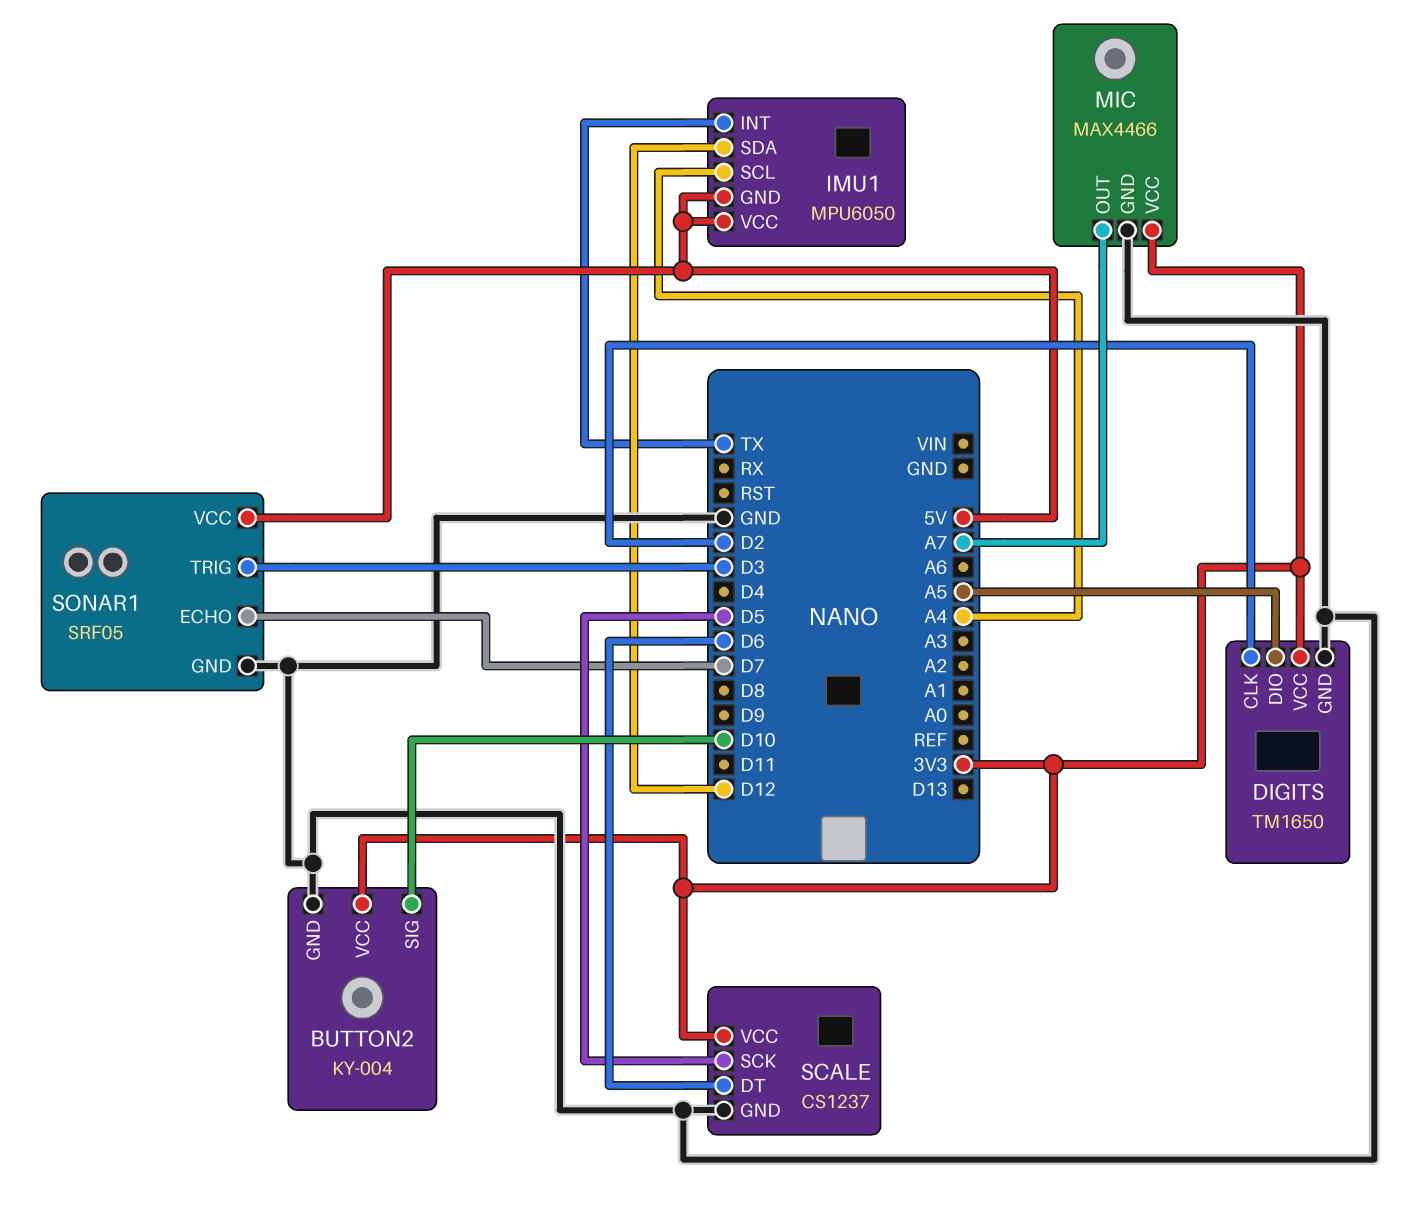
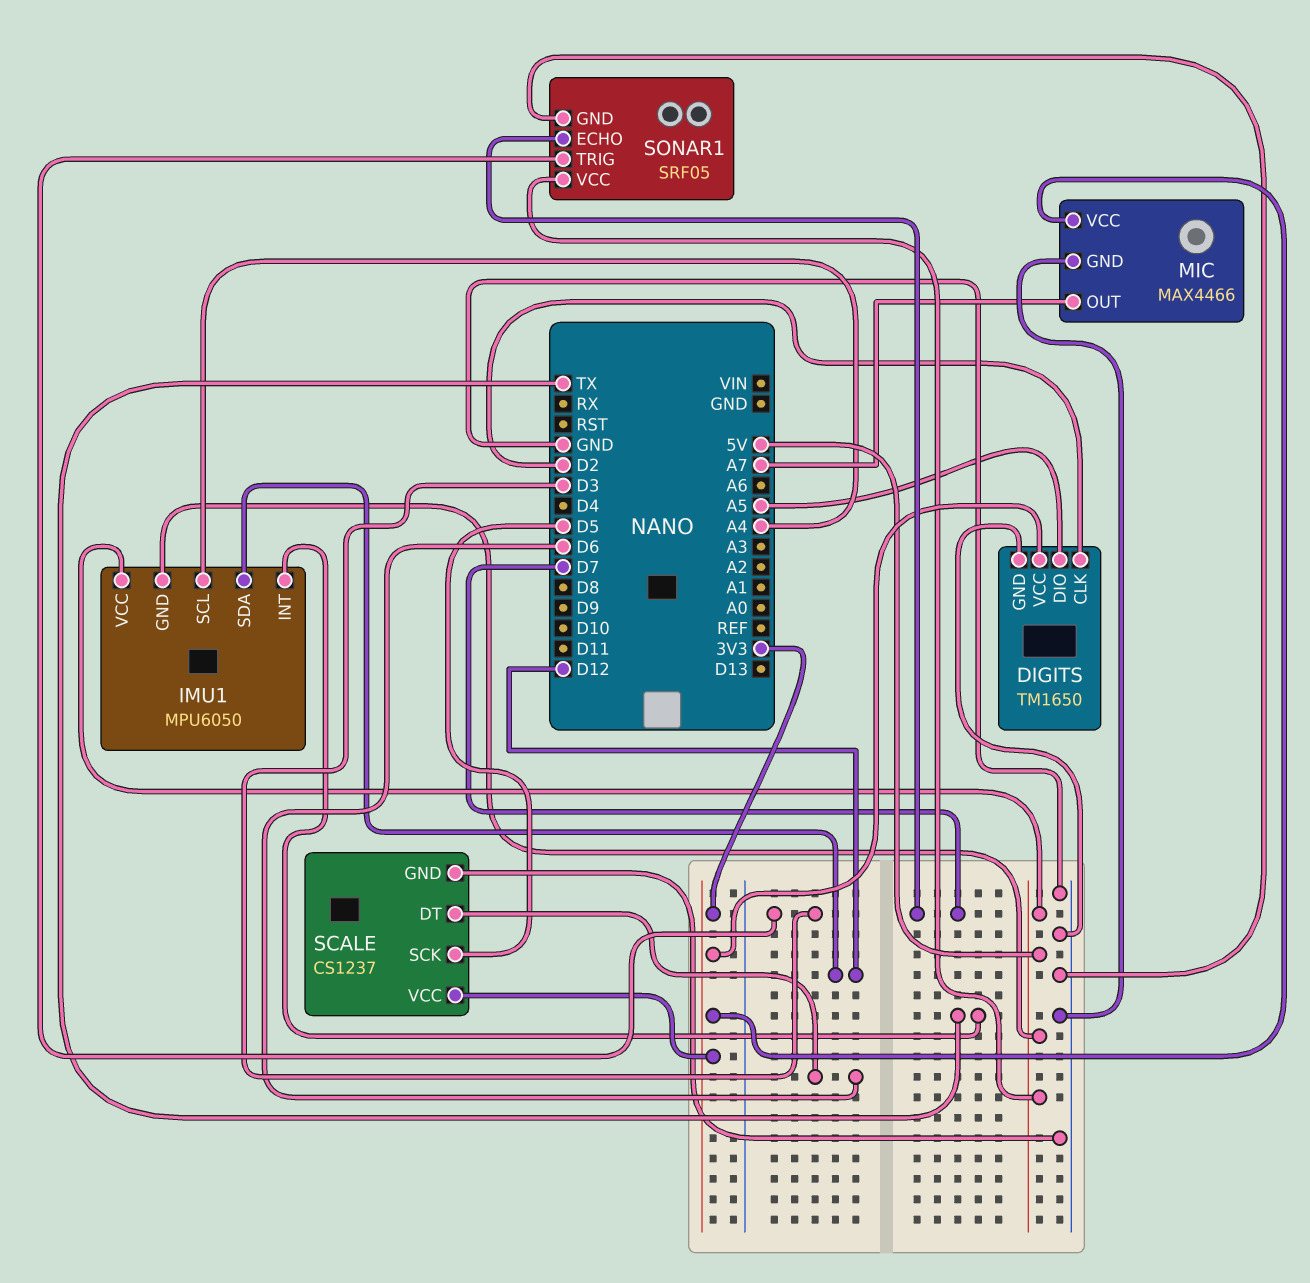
BUTTON2: KY-004 -> none
BUTTON2 pin GND: GND -> none
BUTTON2 pin SIG: D10 -> none
BUTTON2 pin VCC: 3V3 -> none

